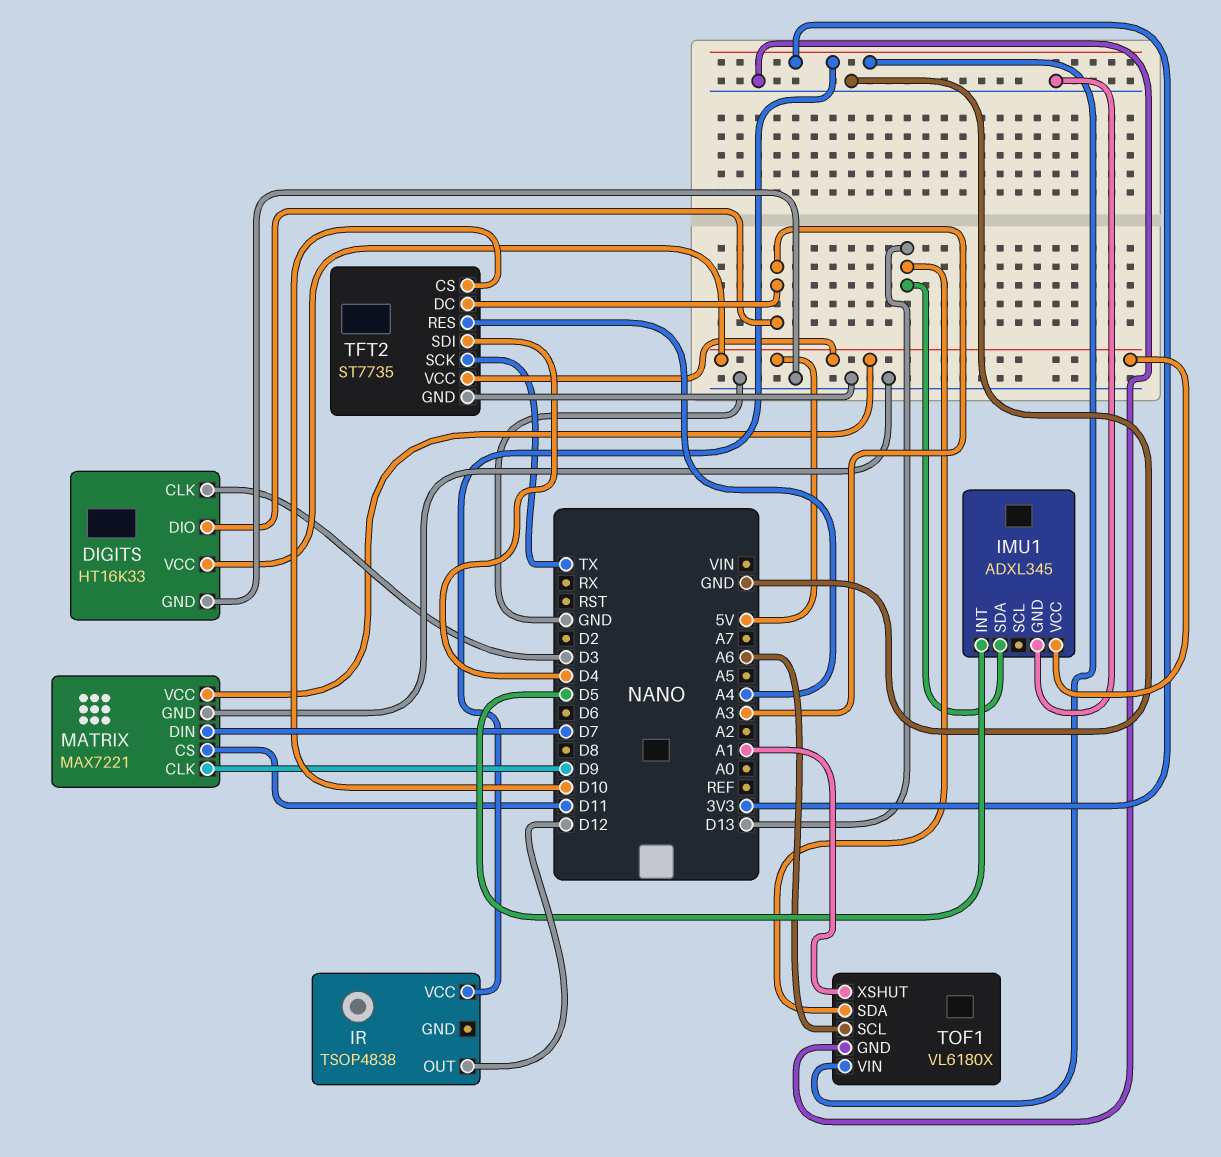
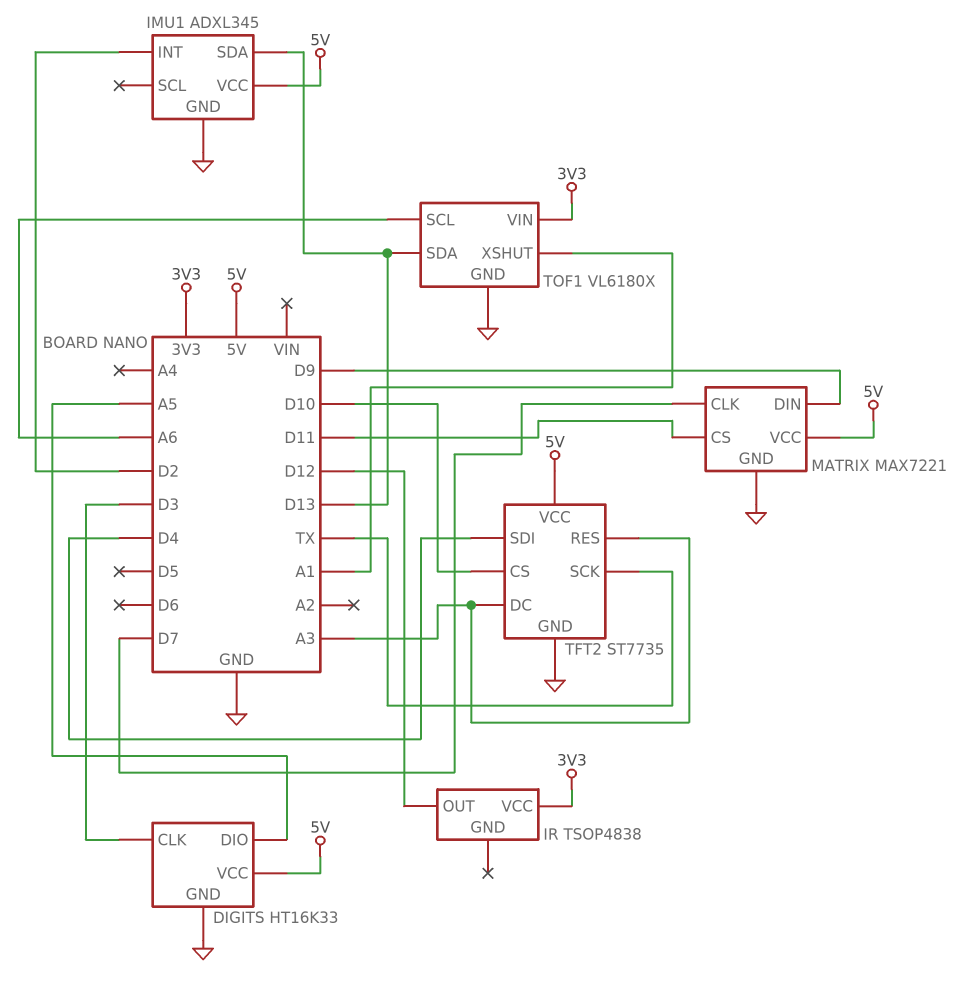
DIGITS pin DIO: A3 -> A5
IMU1 pin INT: D5 -> D2
MATRIX pin CLK: D9 -> D7
MATRIX pin DIN: D7 -> D9
TFT2 pin RES: A4 -> A3

